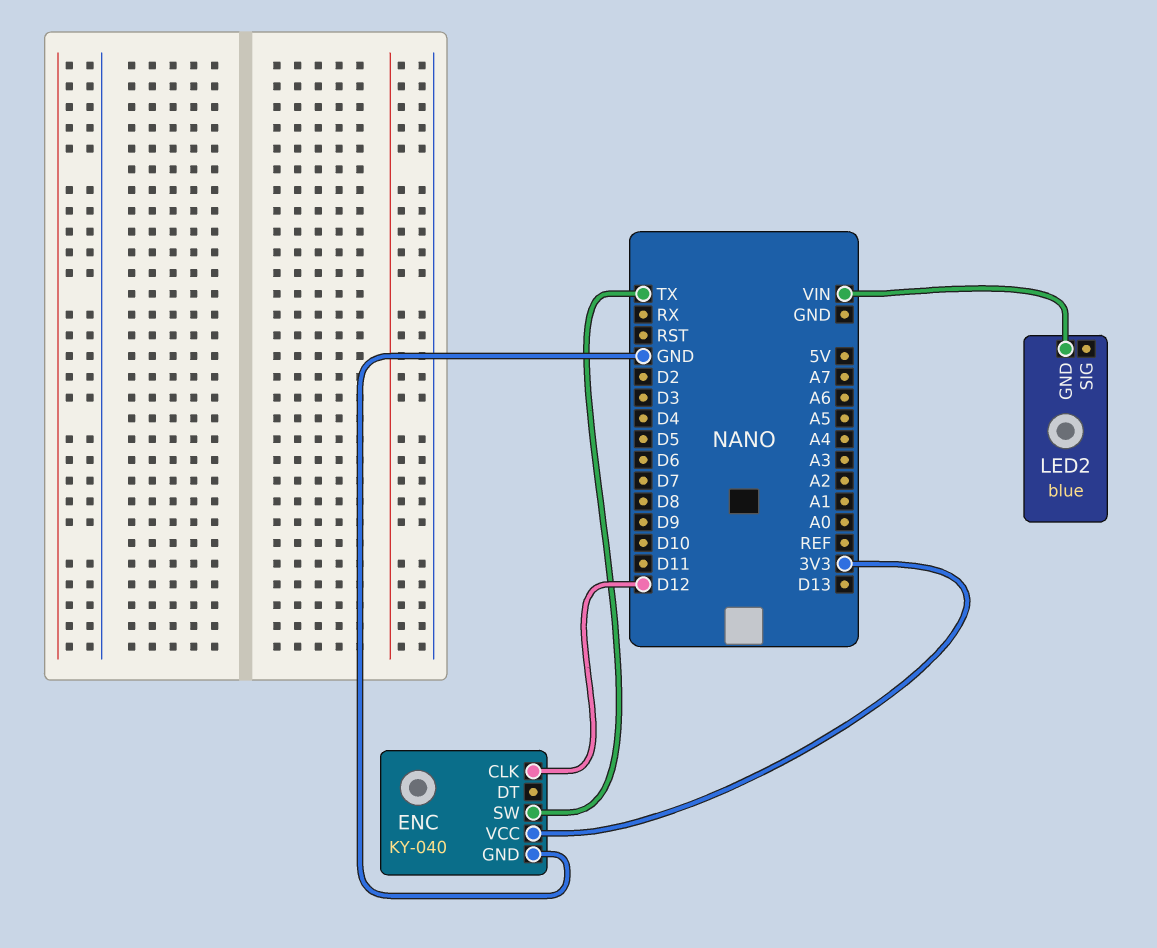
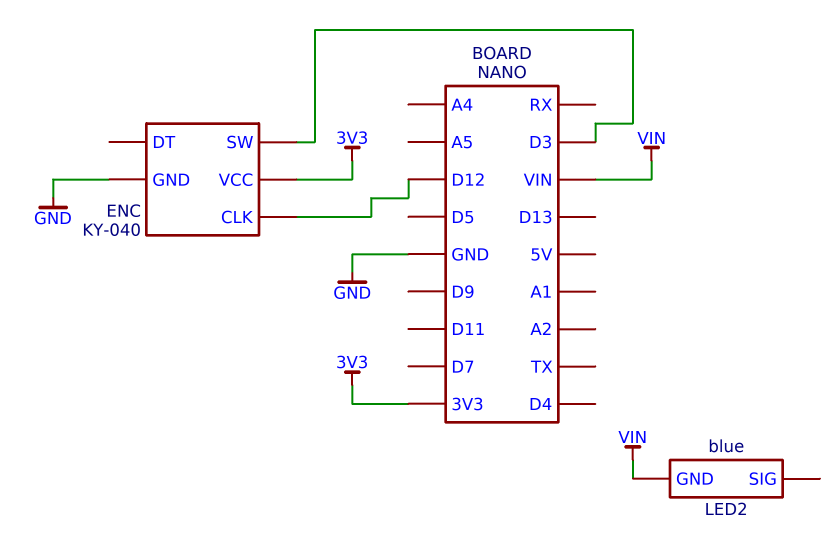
ENC pin SW: TX -> D3

